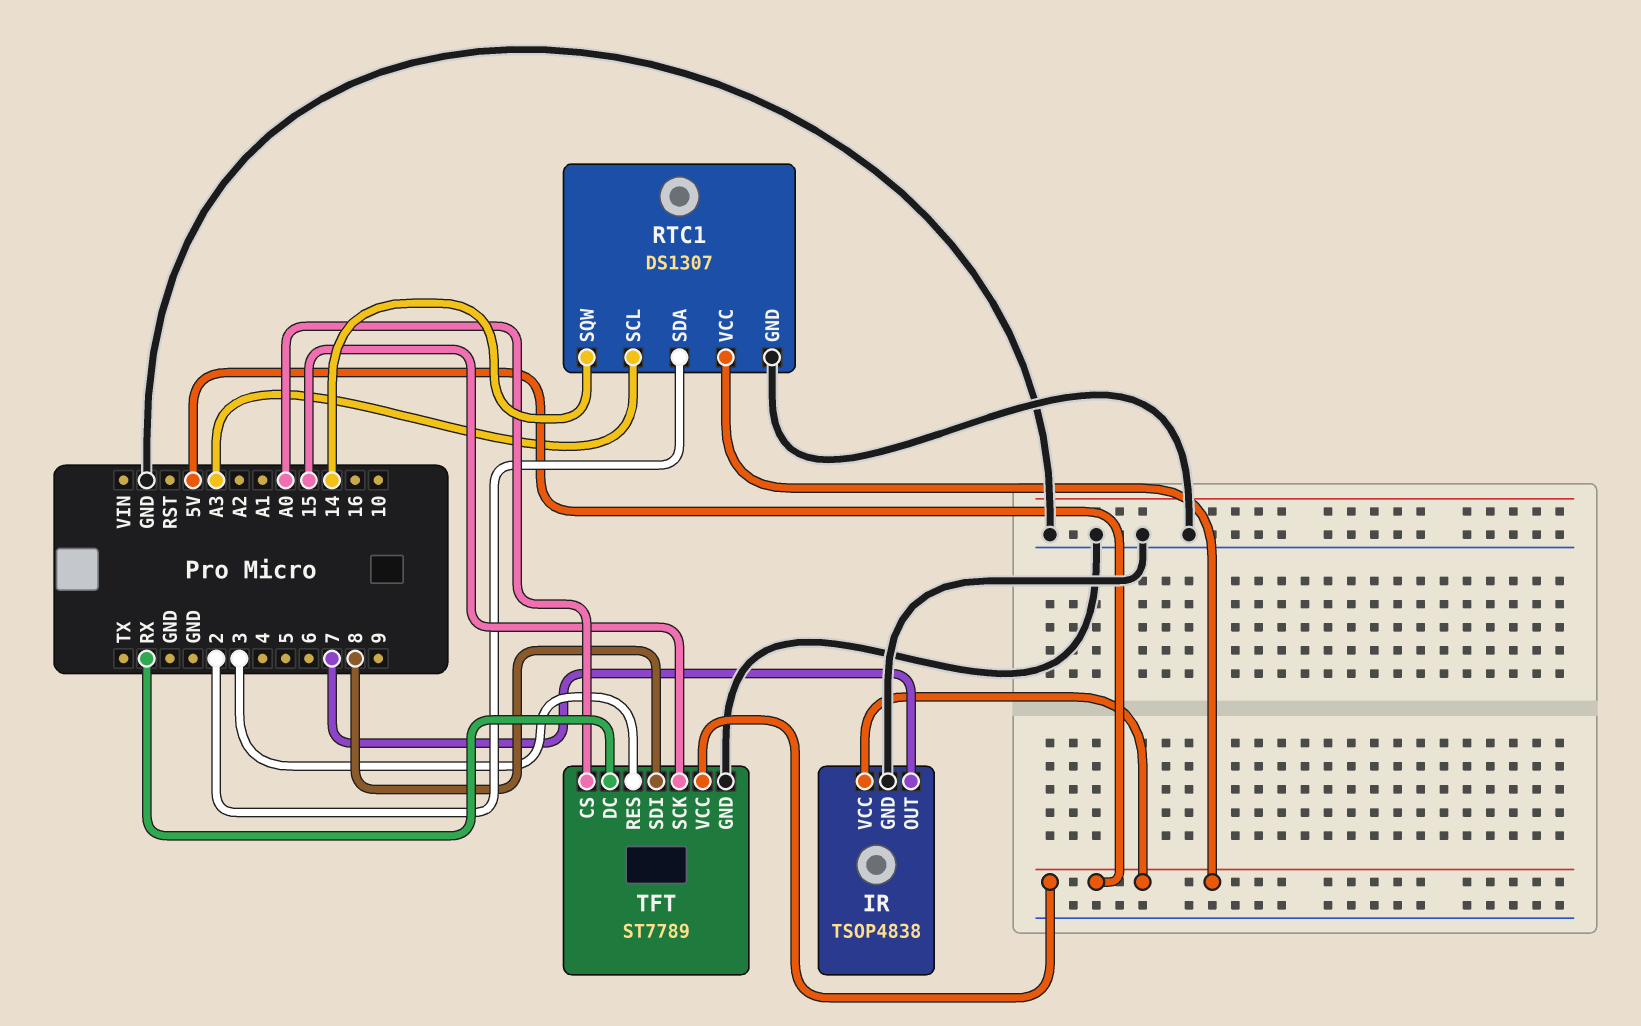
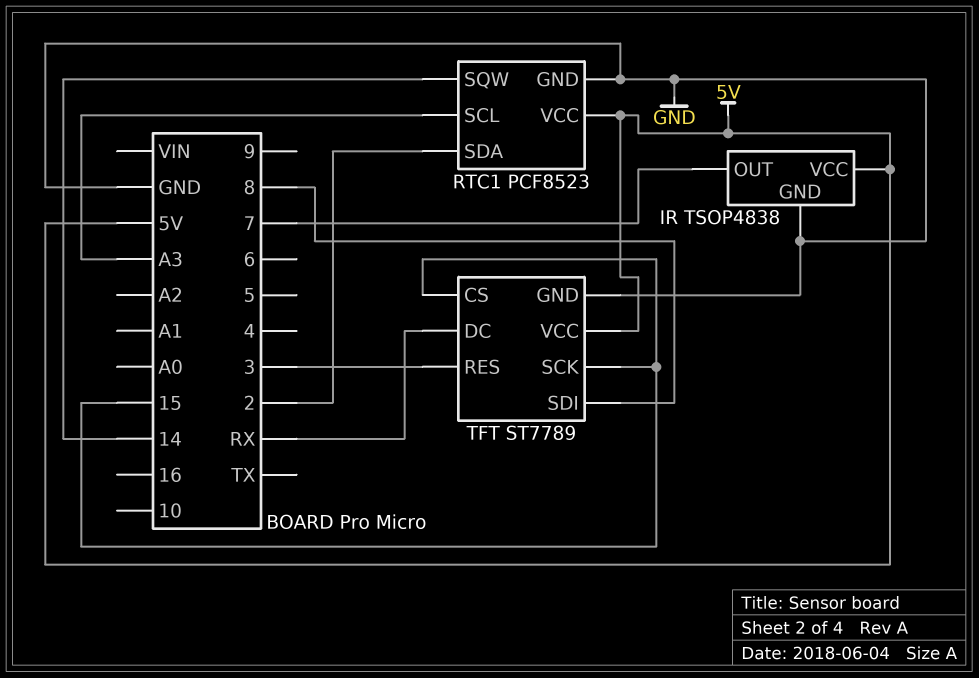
RTC1: DS1307 -> PCF8523
TFT pin CS: A0 -> 15

